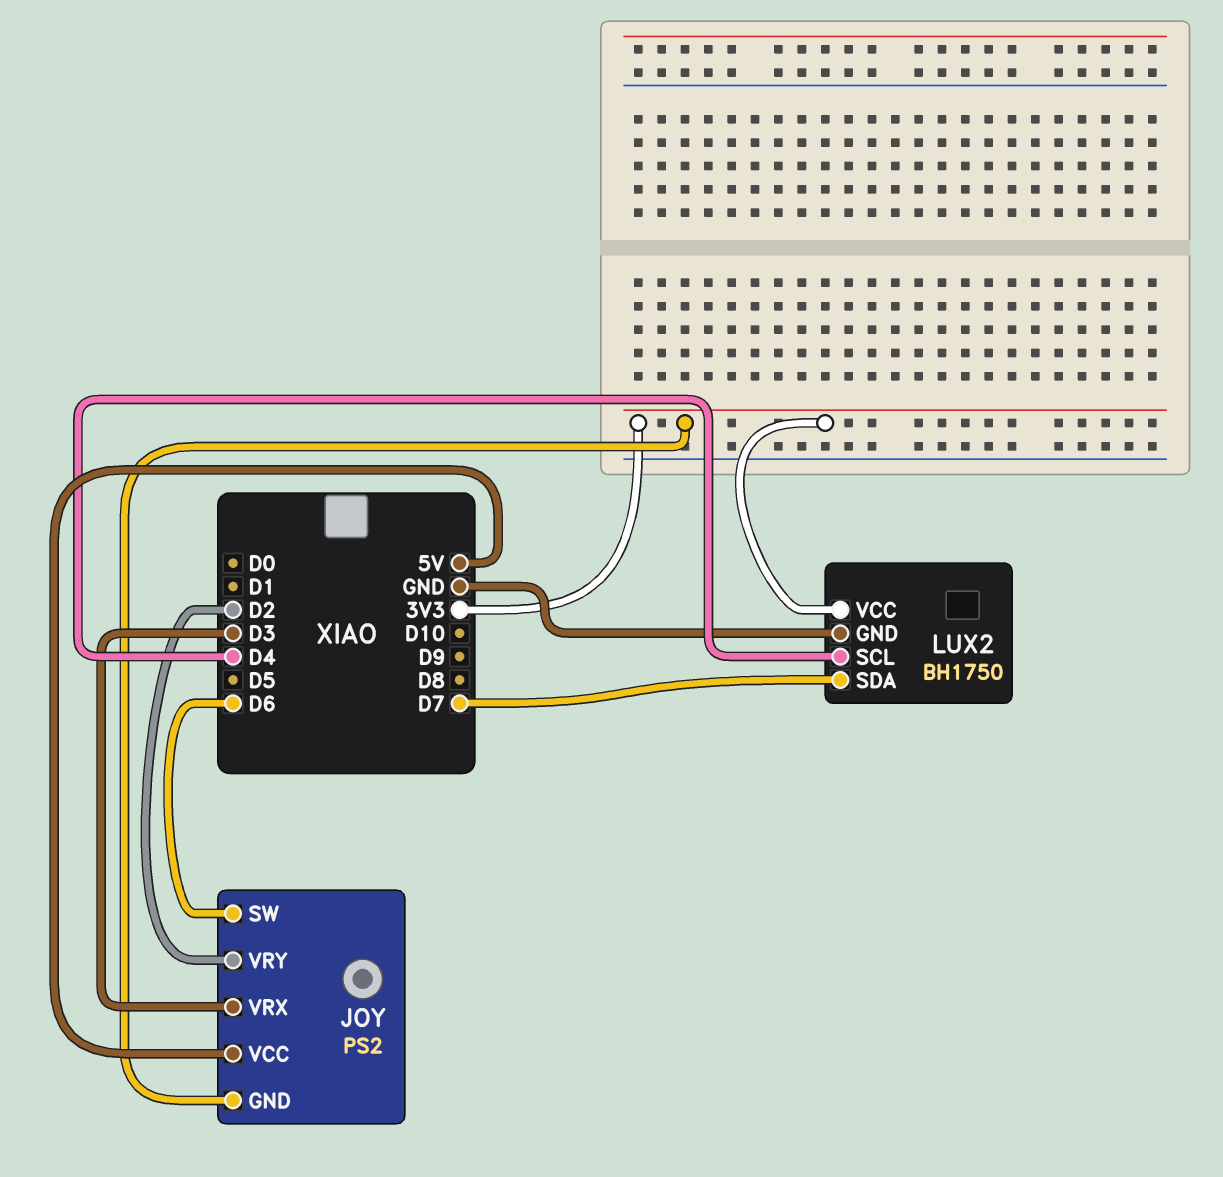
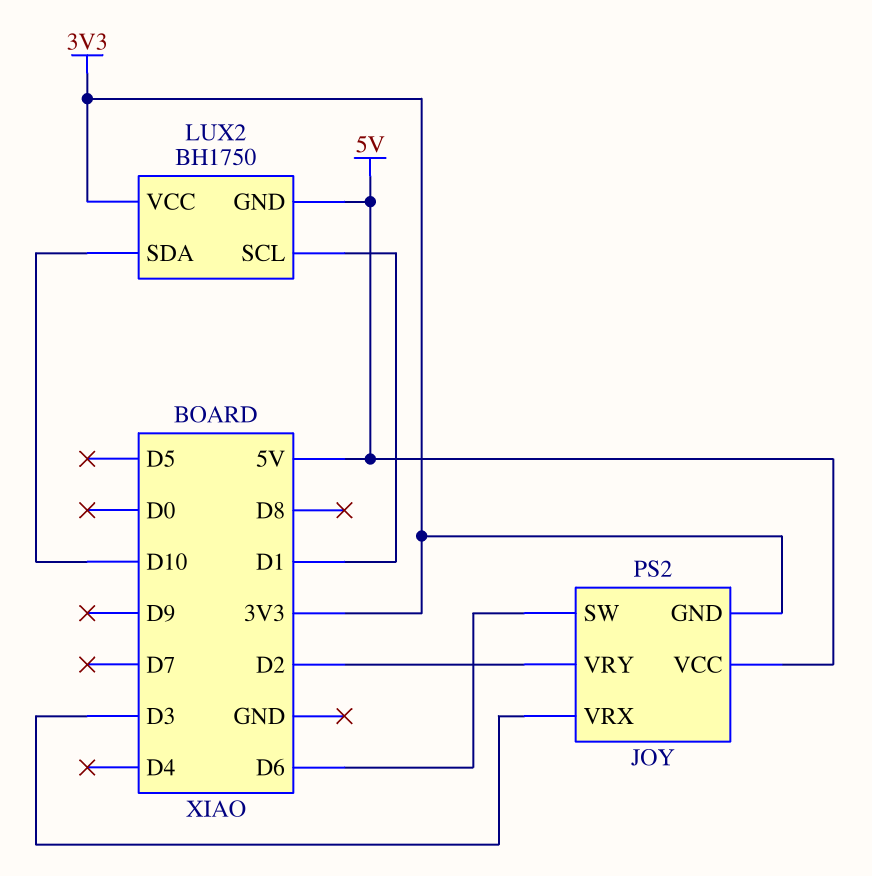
LUX2 pin GND: GND -> 5V
LUX2 pin SCL: D4 -> D1
LUX2 pin SDA: D7 -> D10

